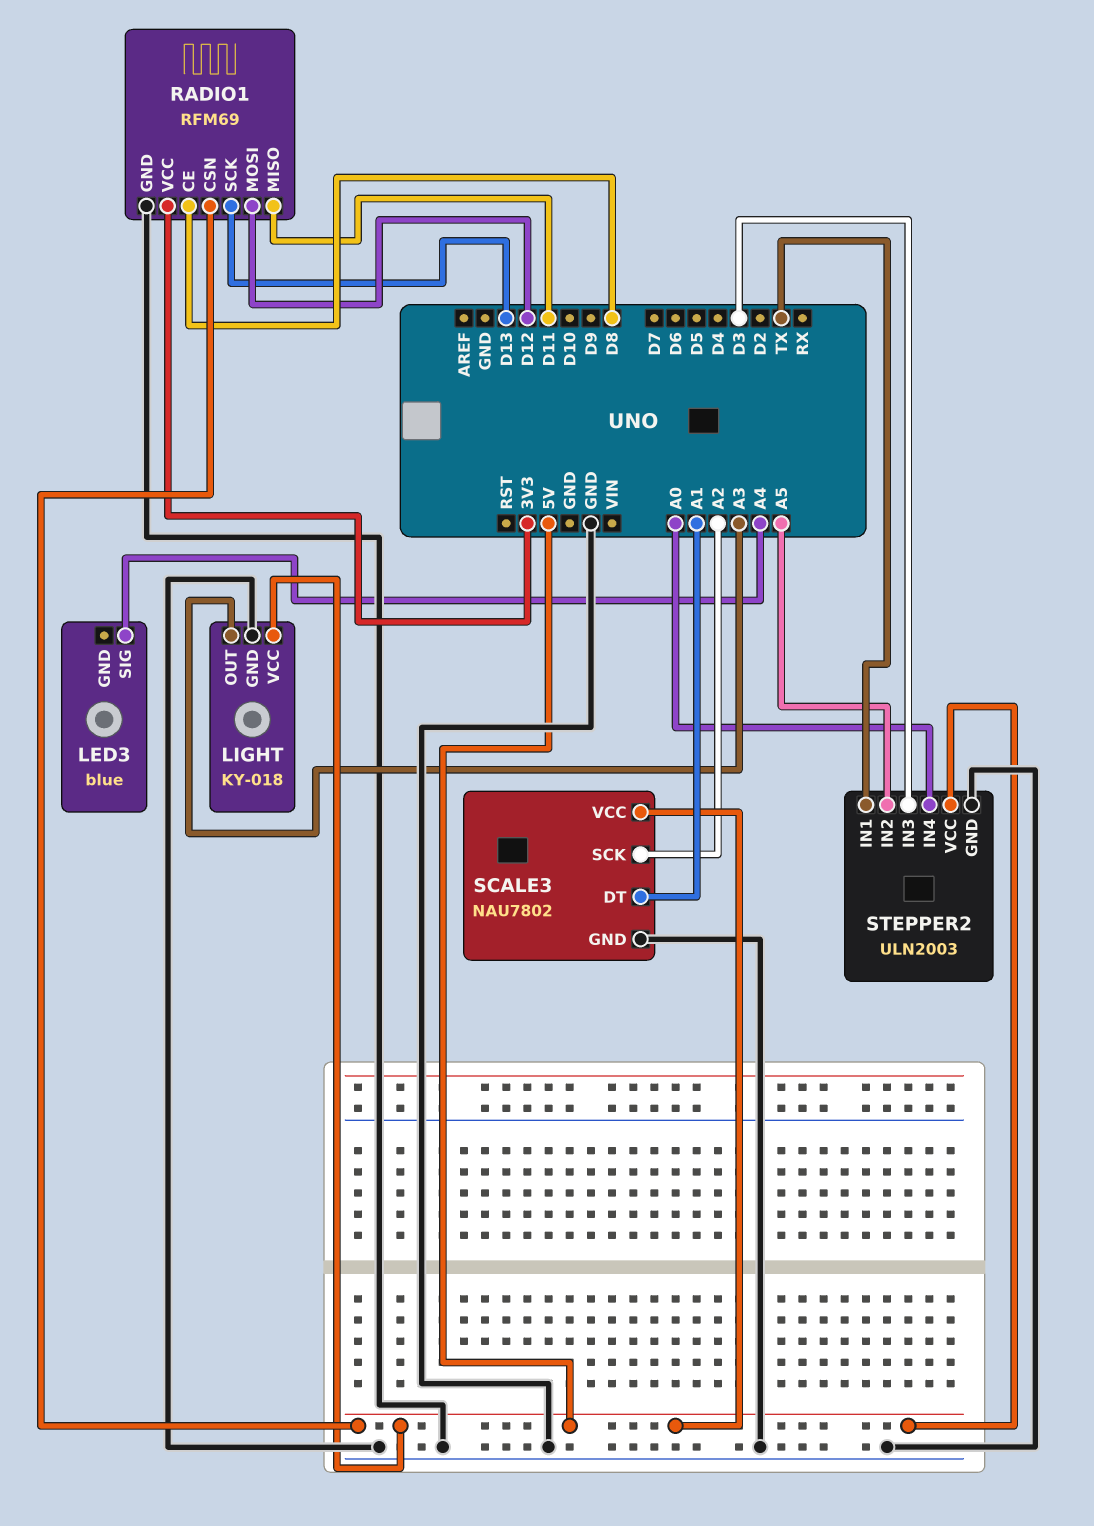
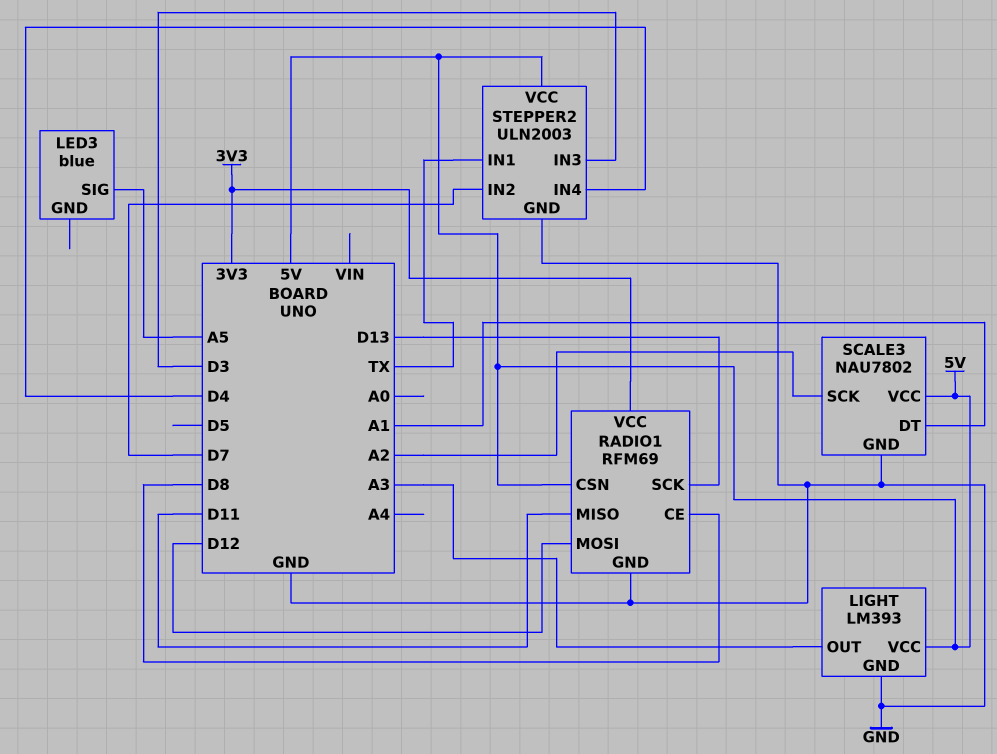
LED3 pin SIG: A4 -> A5
LIGHT: KY-018 -> LM393
STEPPER2 pin IN2: A5 -> D7
STEPPER2 pin IN4: A0 -> D4

